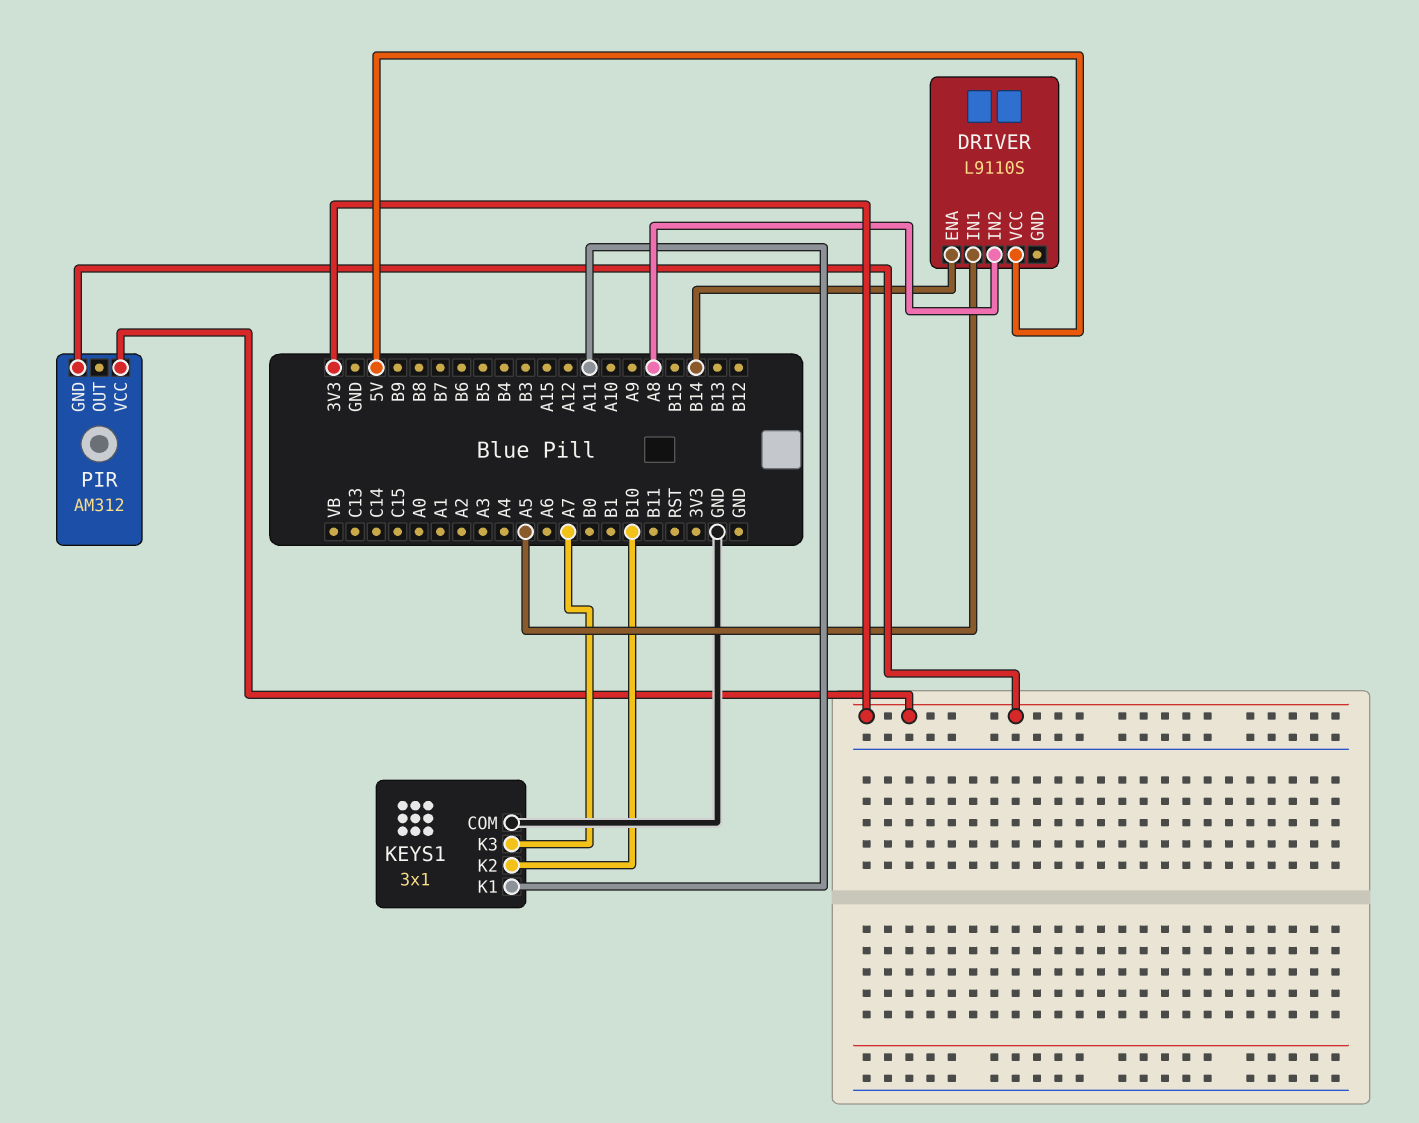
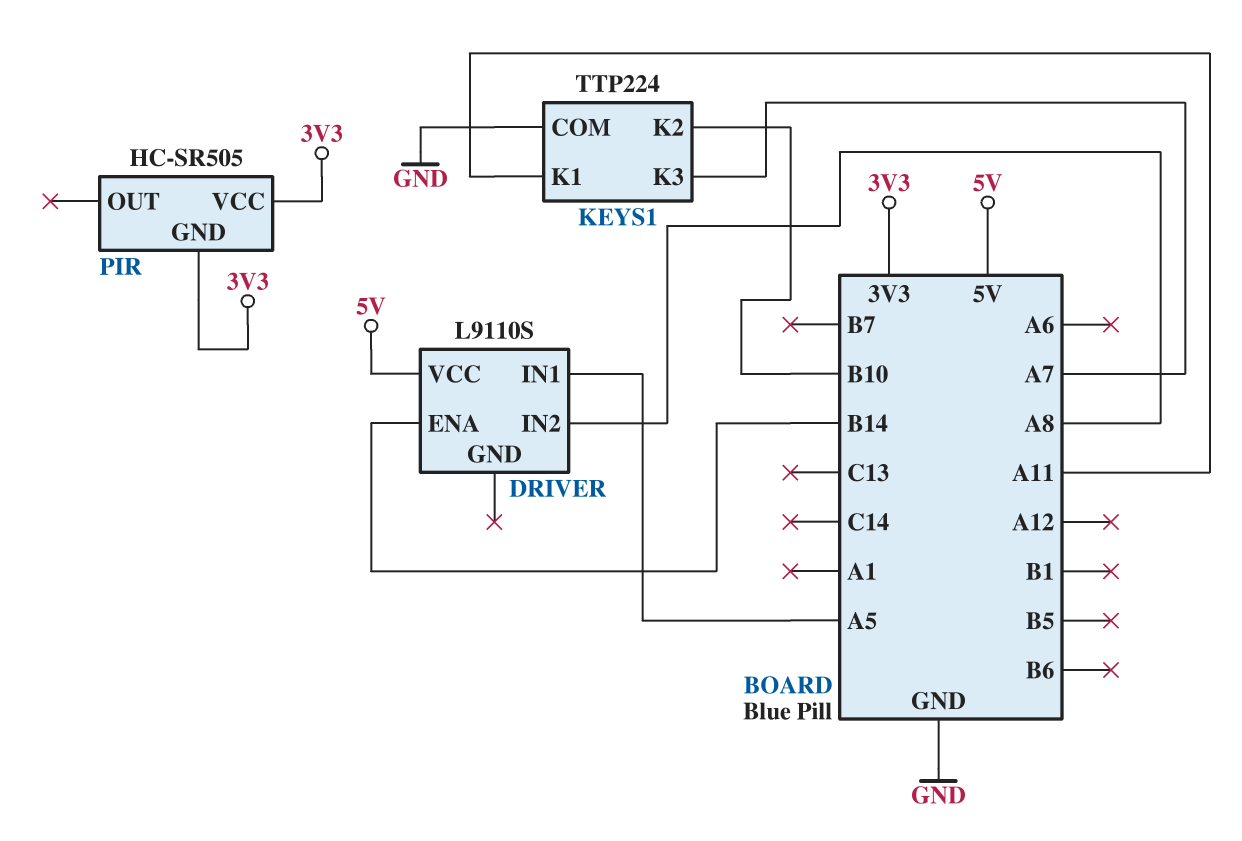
KEYS1: 3x1 -> TTP224
PIR: AM312 -> HC-SR505

